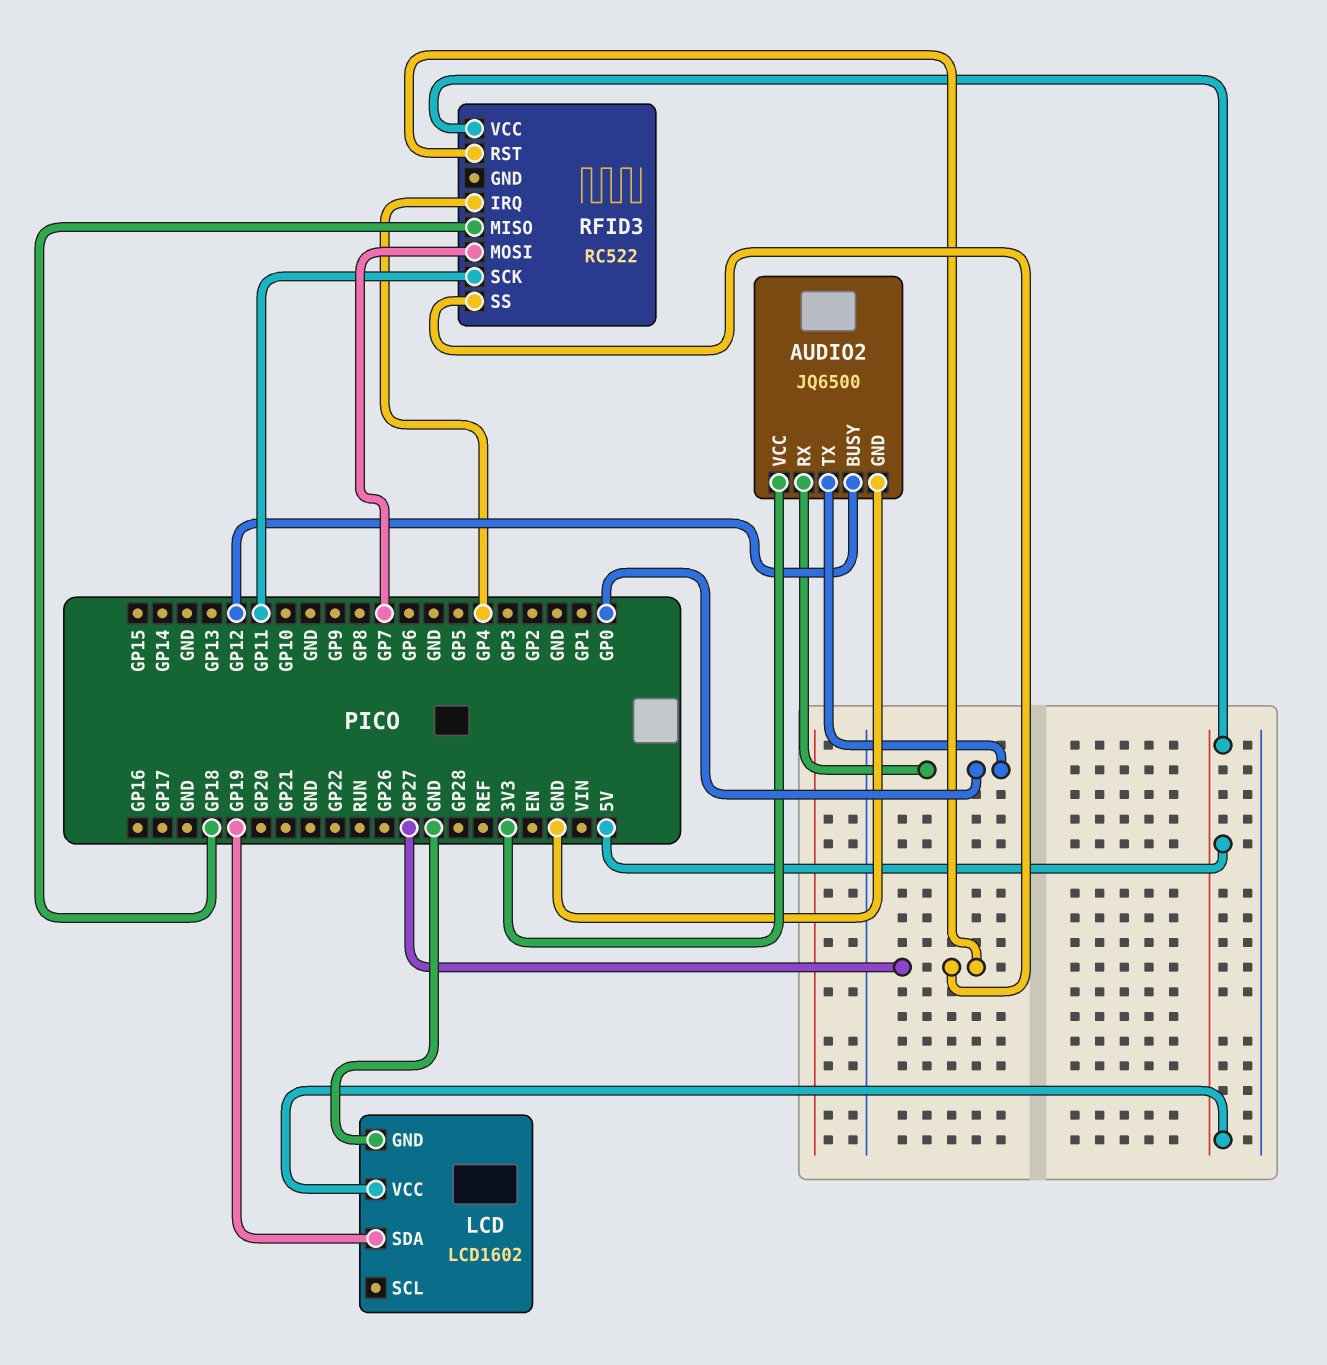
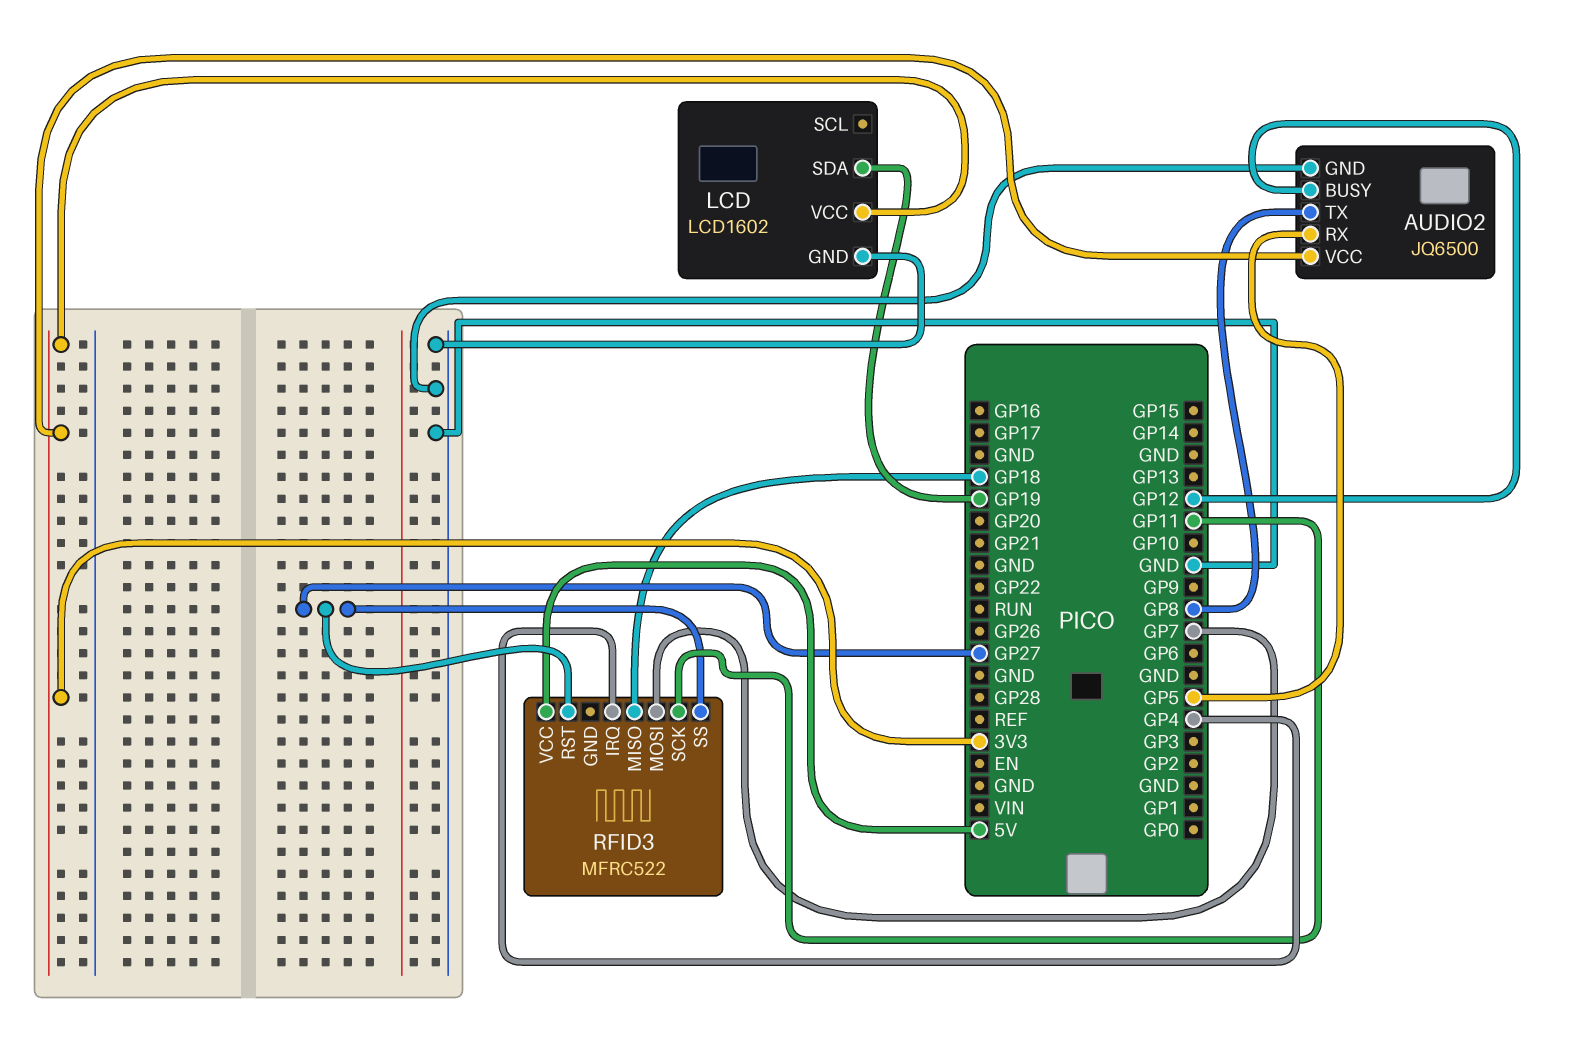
AUDIO2 pin RX: GP0 -> GP5
AUDIO2 pin TX: GP0 -> GP8
LCD pin VCC: 5V -> 3V3
RFID3: RC522 -> MFRC522

